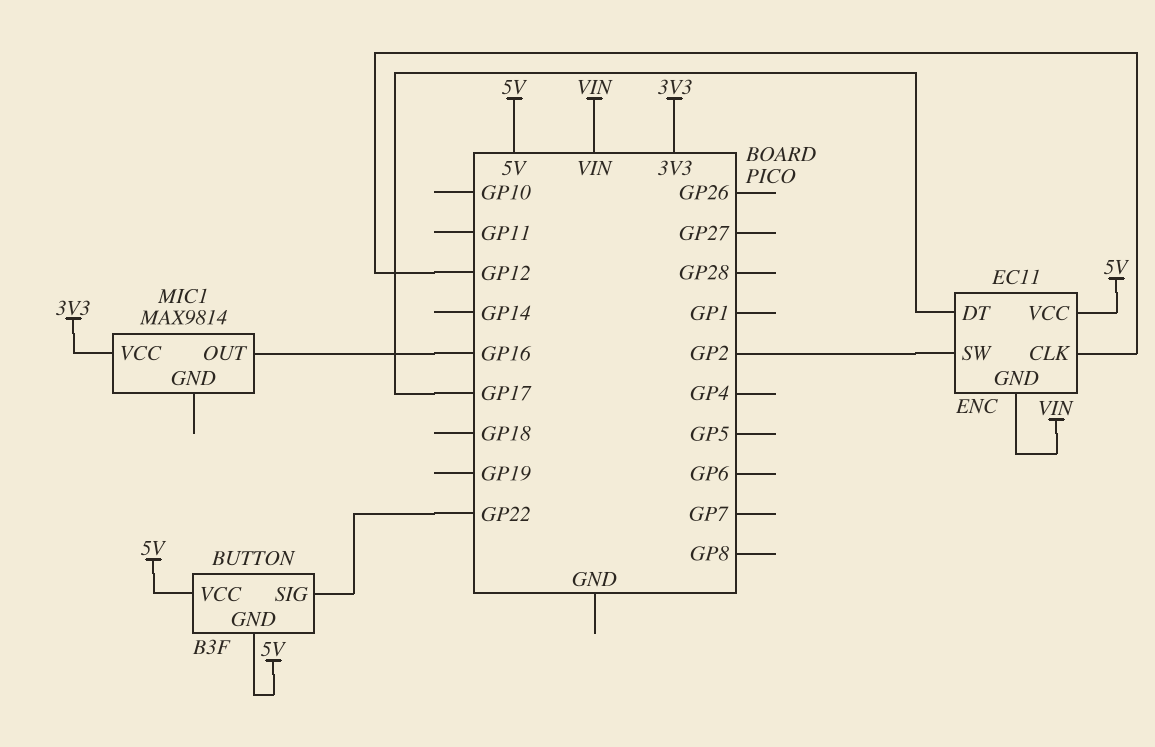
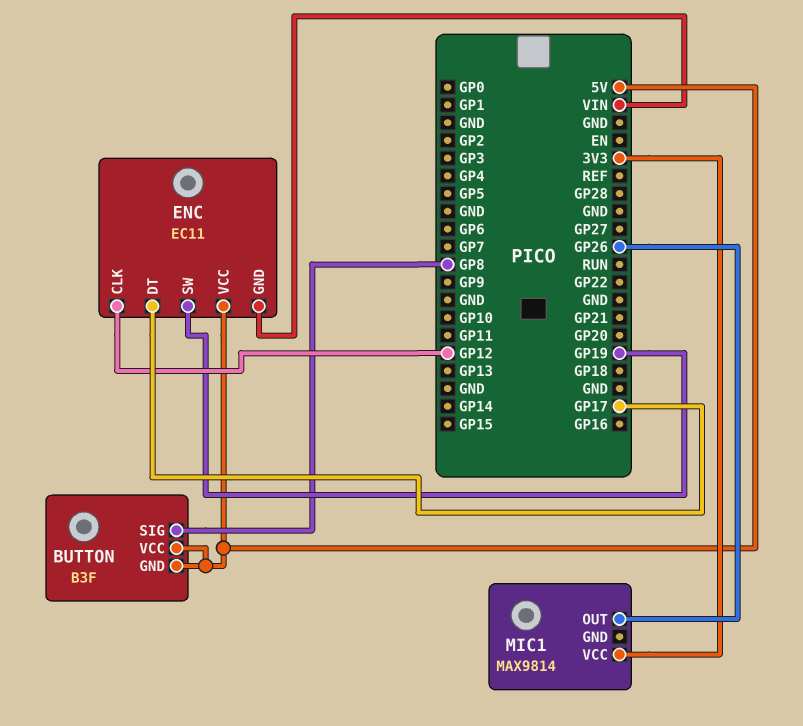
BUTTON pin SIG: GP22 -> GP8
ENC pin SW: GP2 -> GP19
MIC1 pin OUT: GP16 -> GP26

